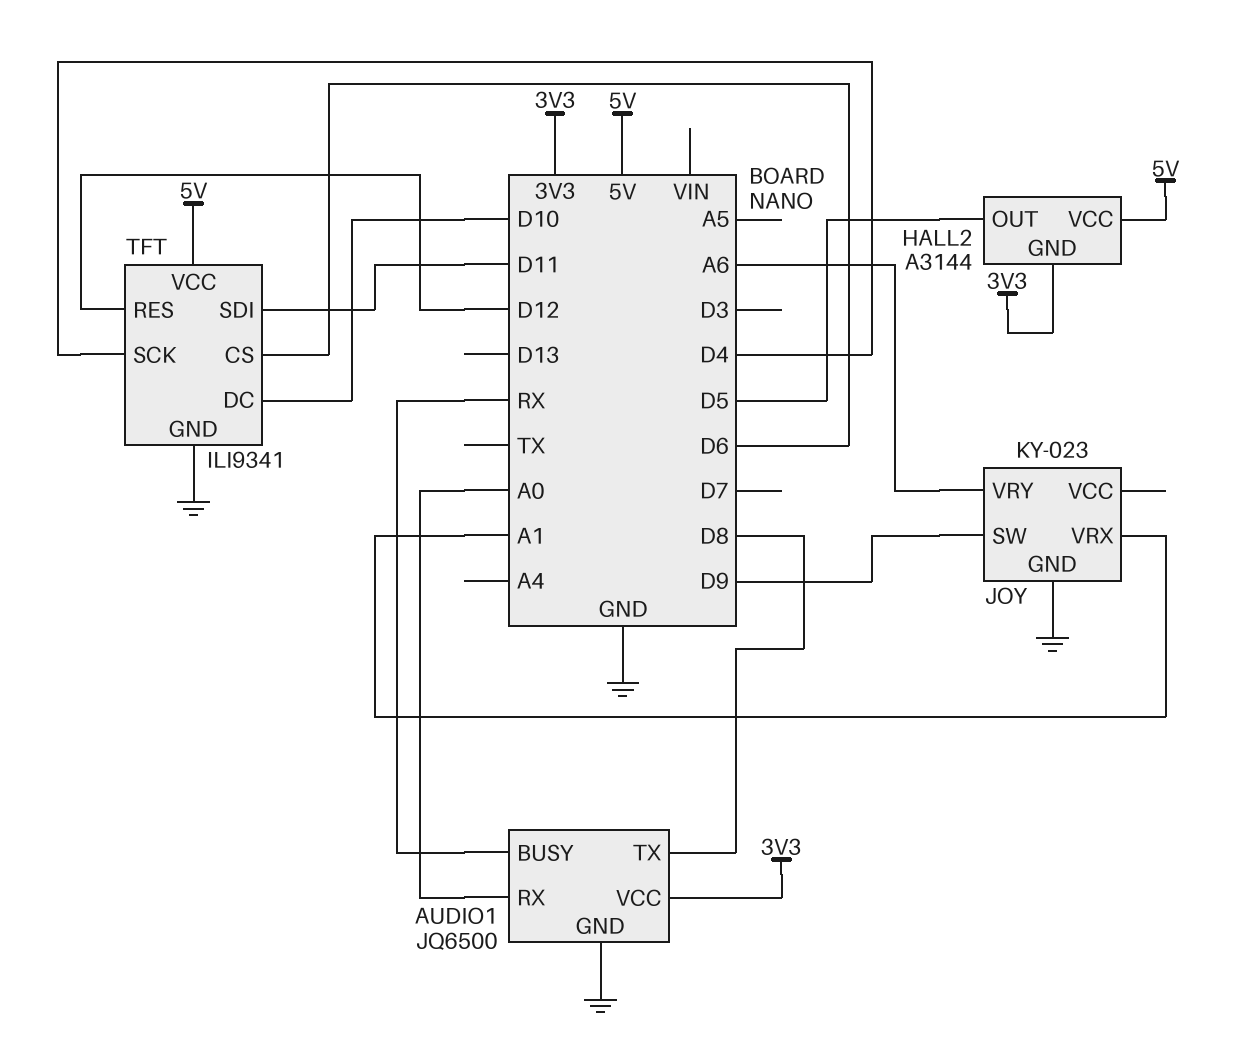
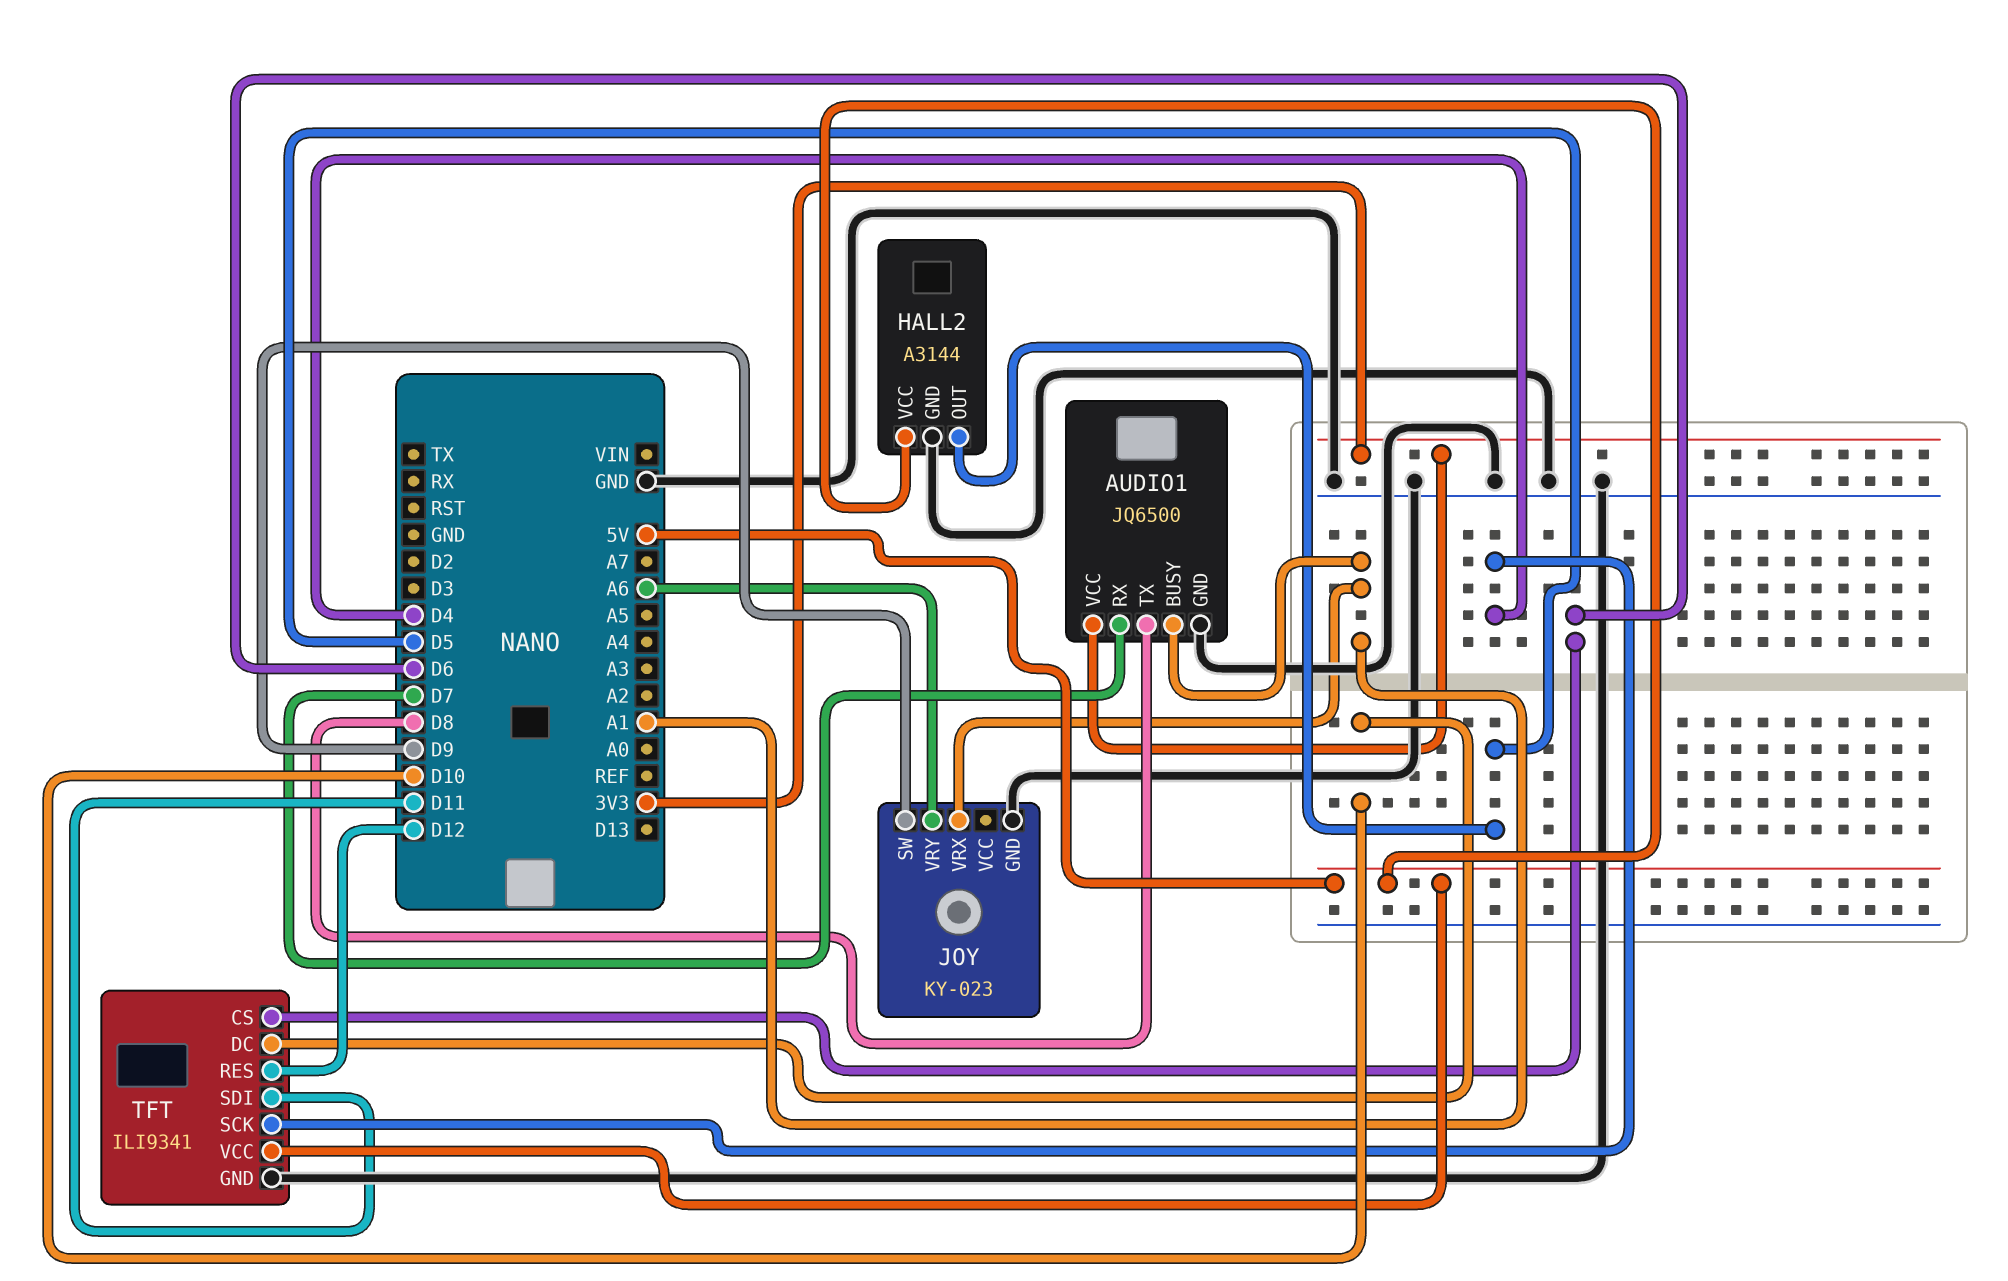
AUDIO1 pin BUSY: RX -> A1
AUDIO1 pin RX: A0 -> D7
HALL2 pin GND: 3V3 -> GND

